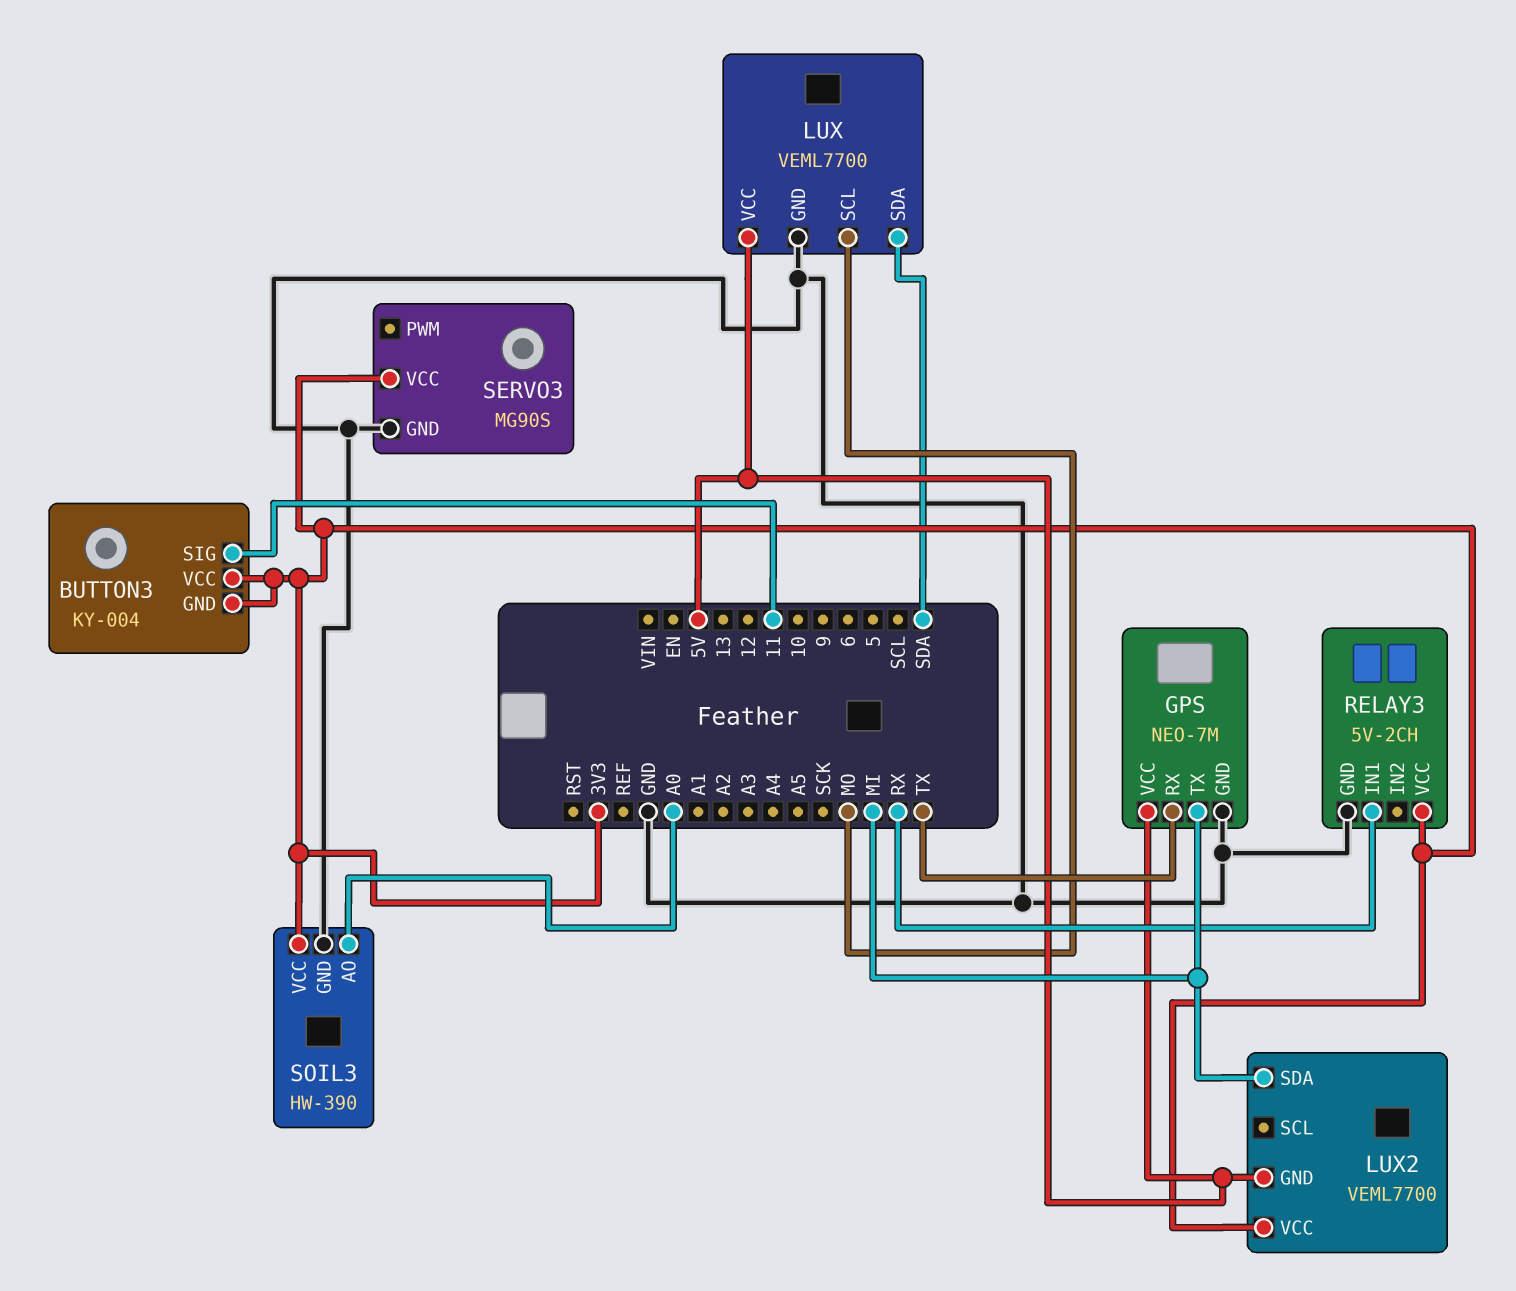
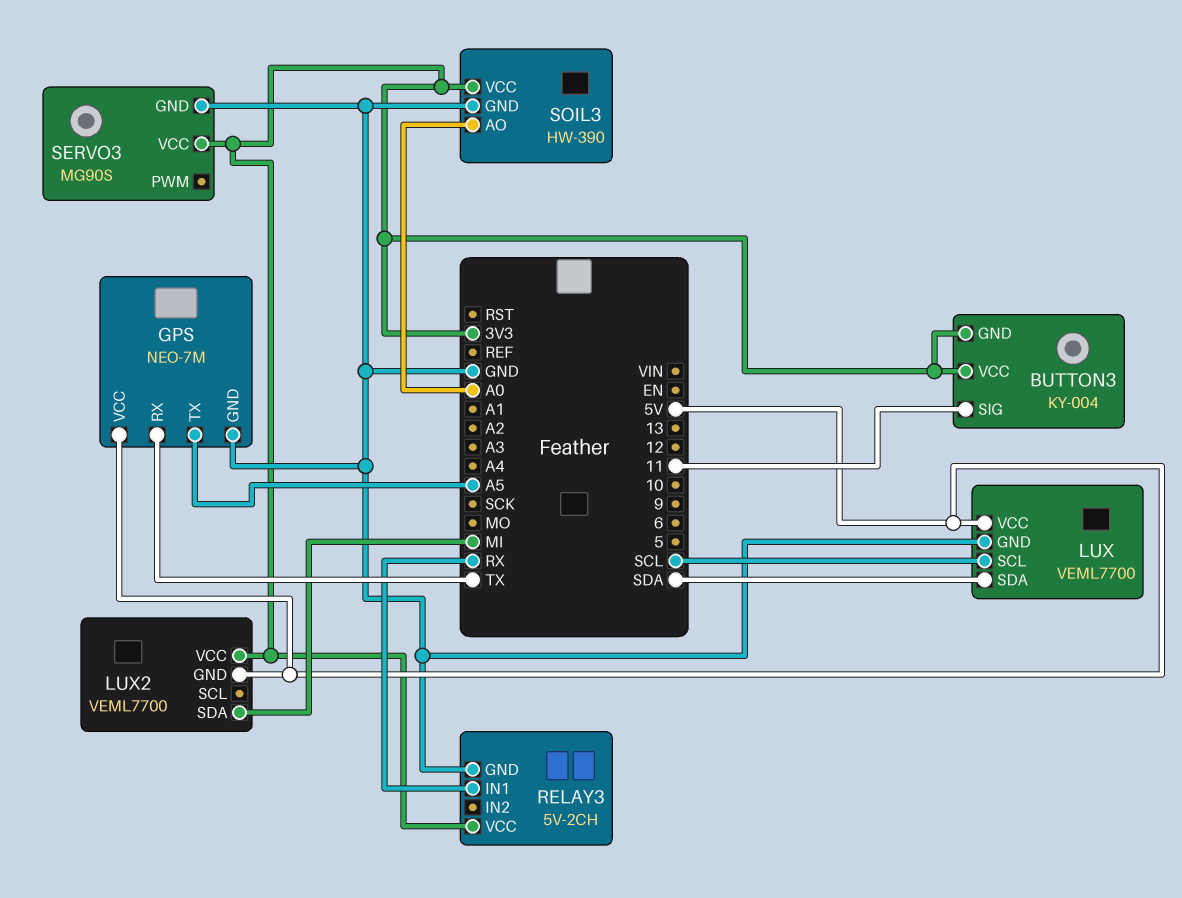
GPS pin TX: MI -> A5
LUX pin SCL: MO -> SCL

